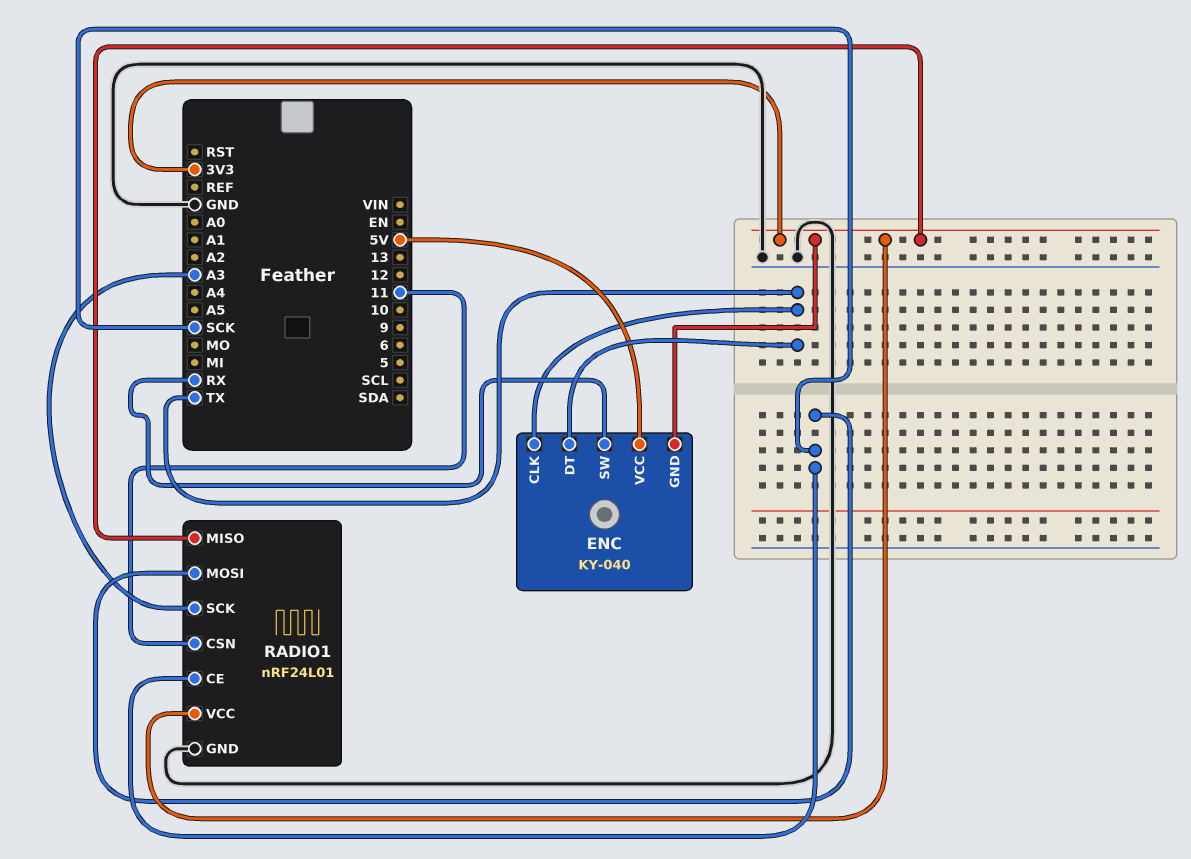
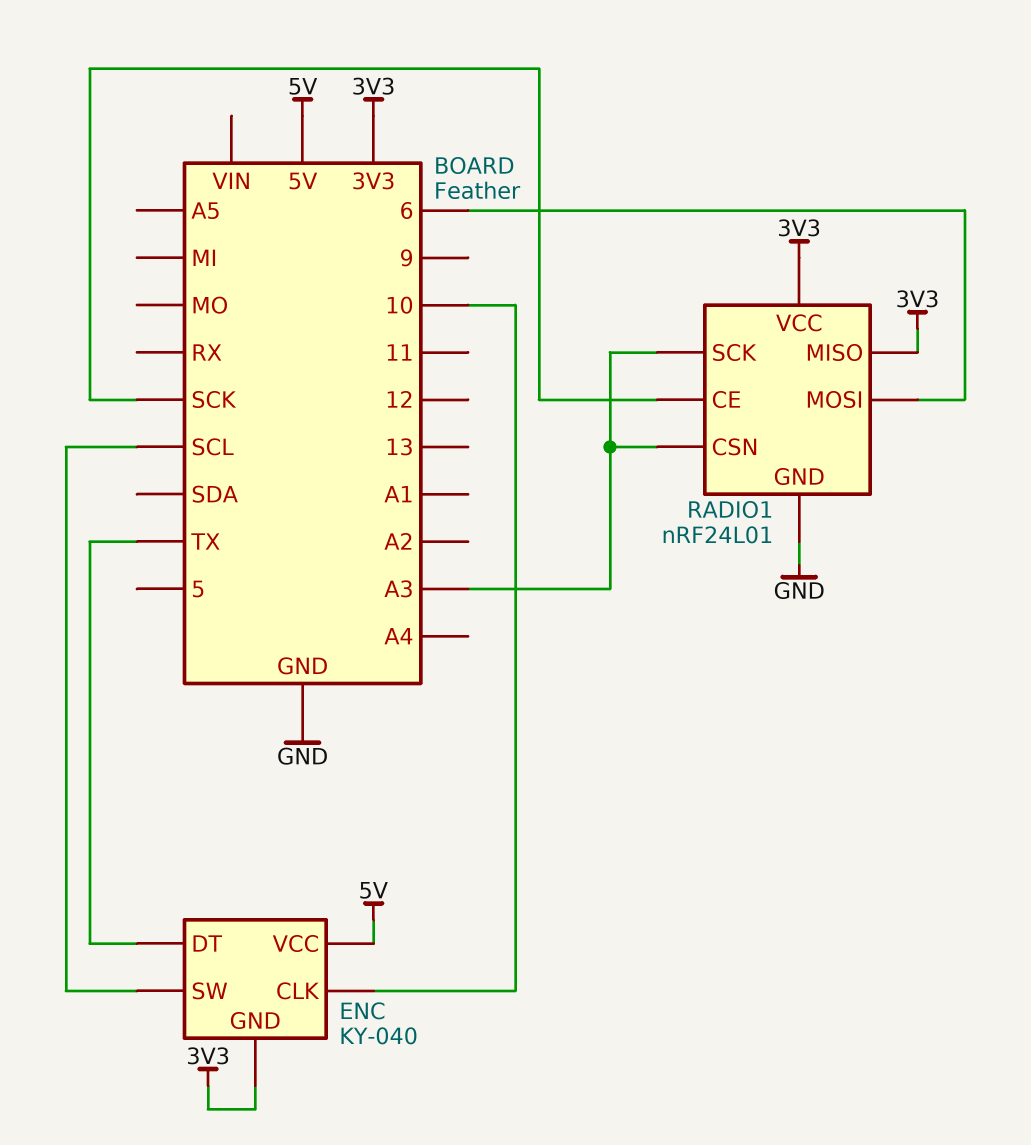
ENC pin CLK: TX -> 10
ENC pin SW: RX -> SCL
RADIO1 pin CSN: 11 -> A3
RADIO1 pin MOSI: SCK -> 6

